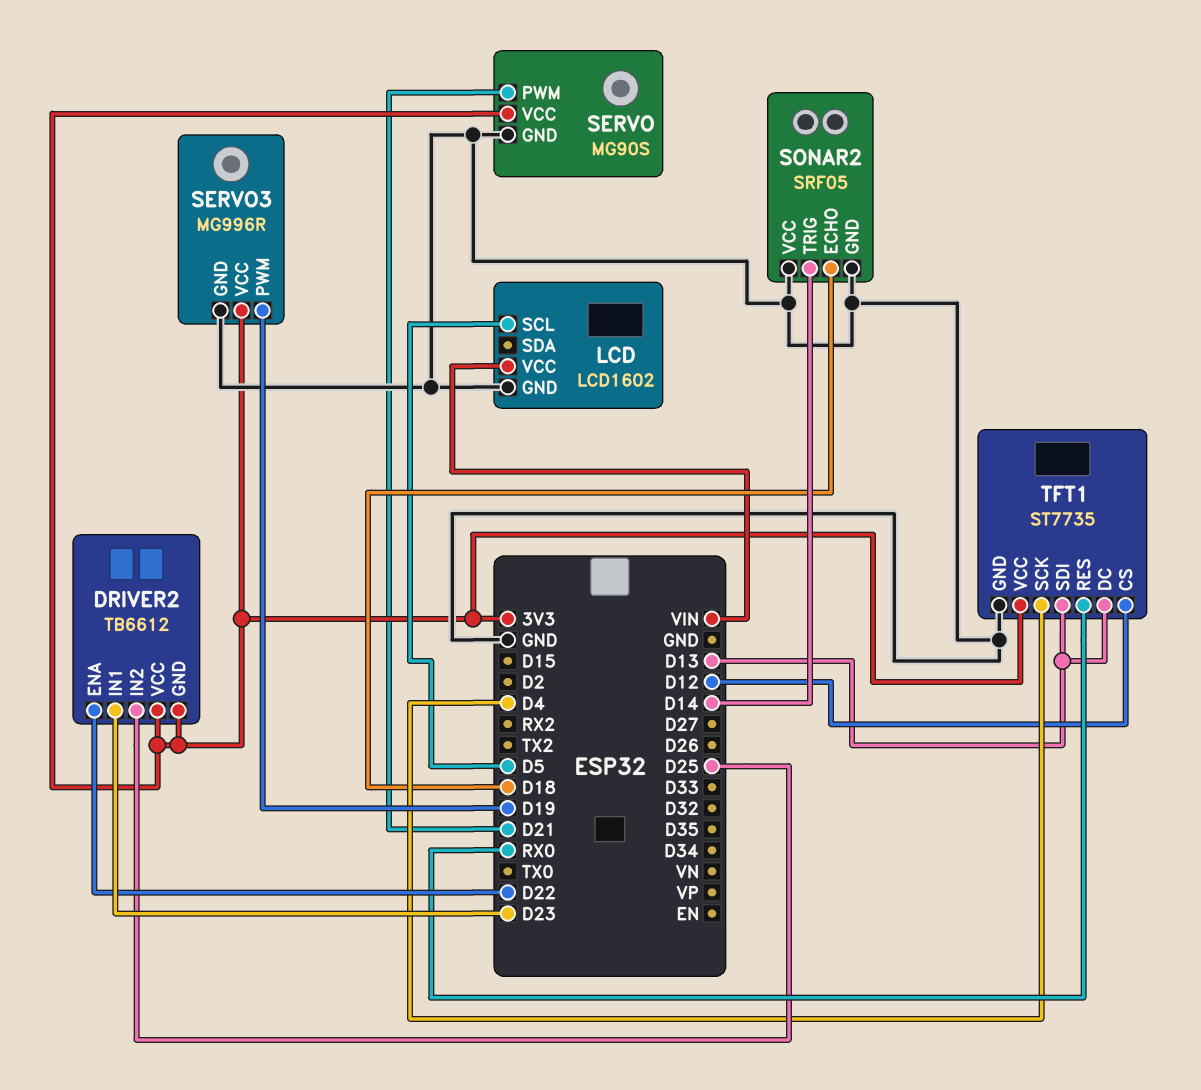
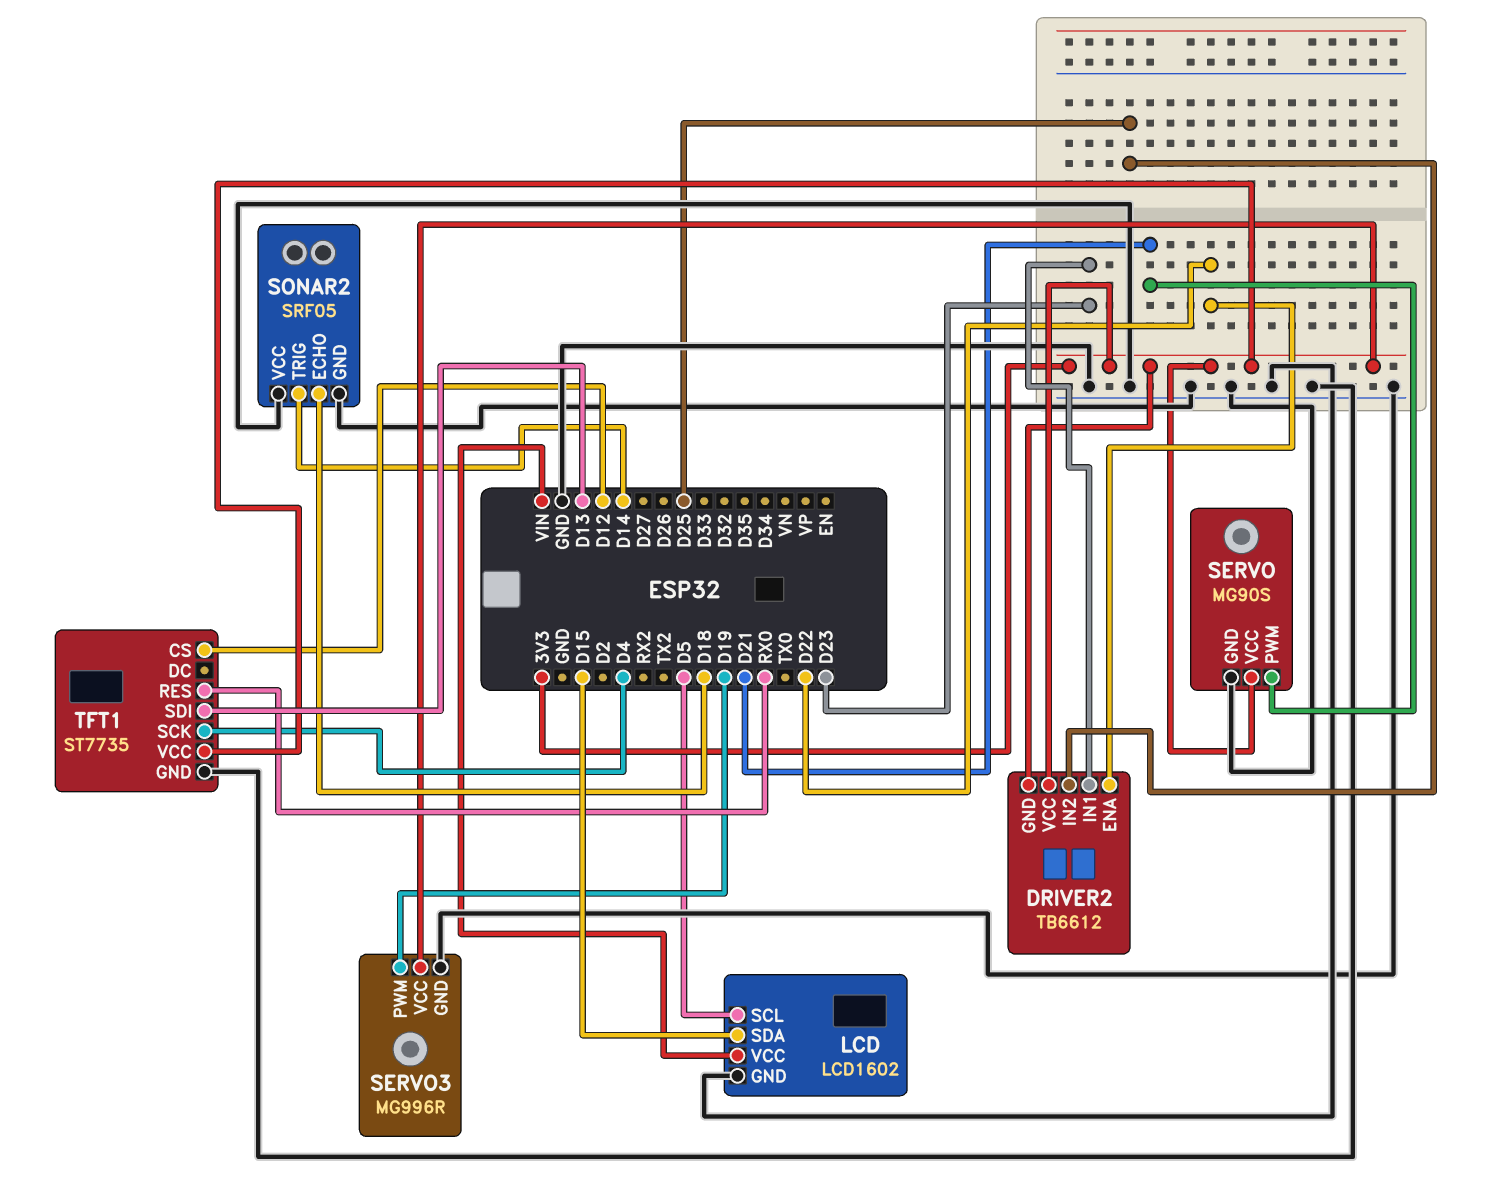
LCD pin SDA: none -> D15
TFT1 pin DC: D13 -> none

